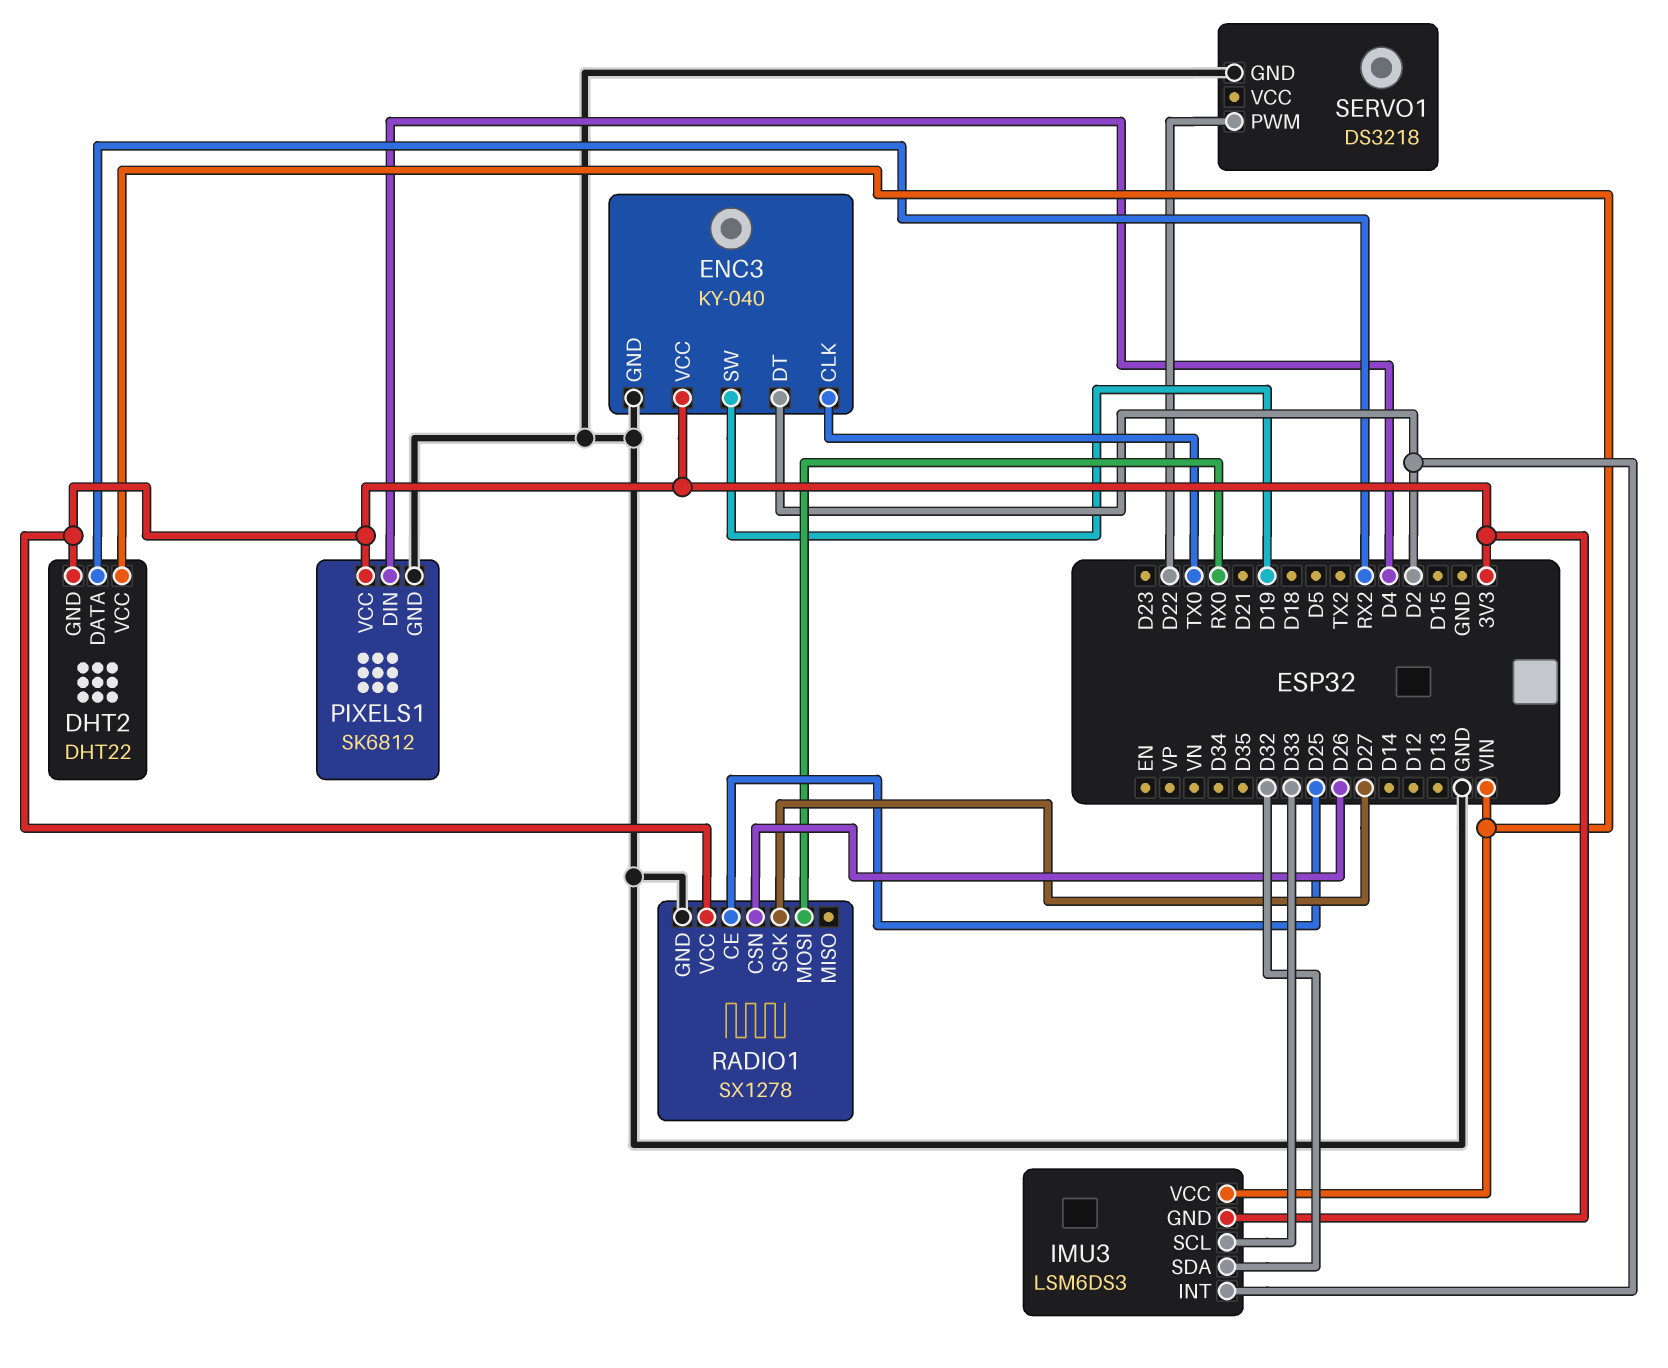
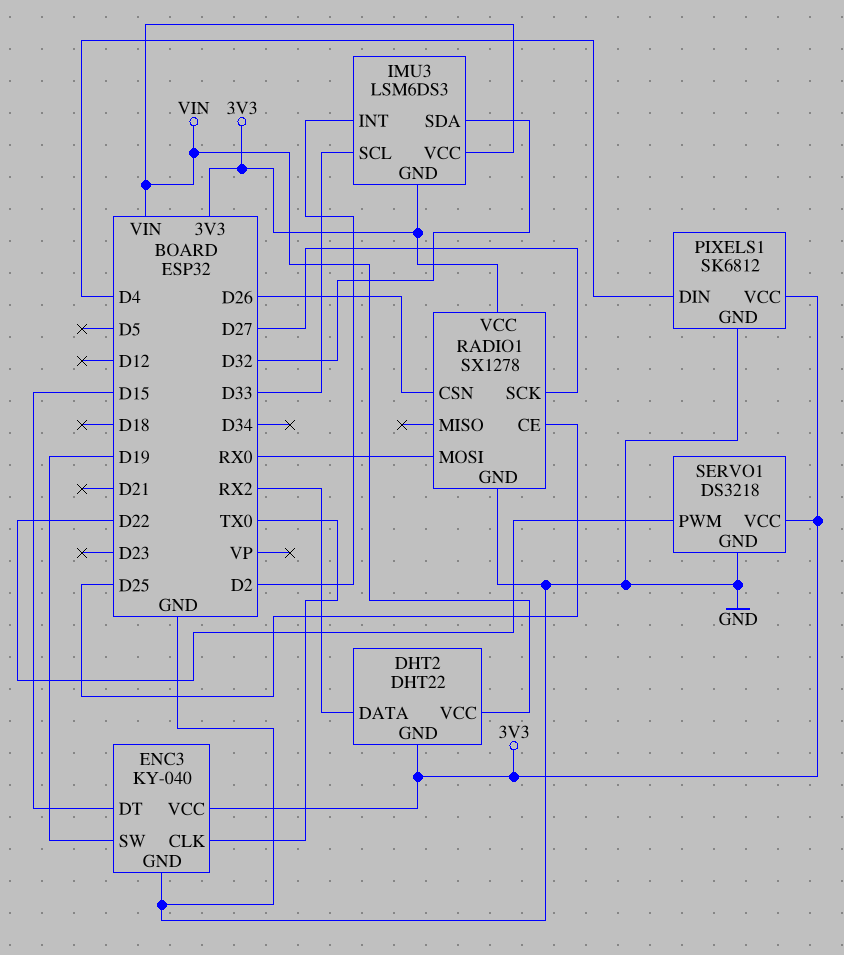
ENC3 pin DT: D2 -> D15
SERVO1 pin VCC: none -> 3V3

